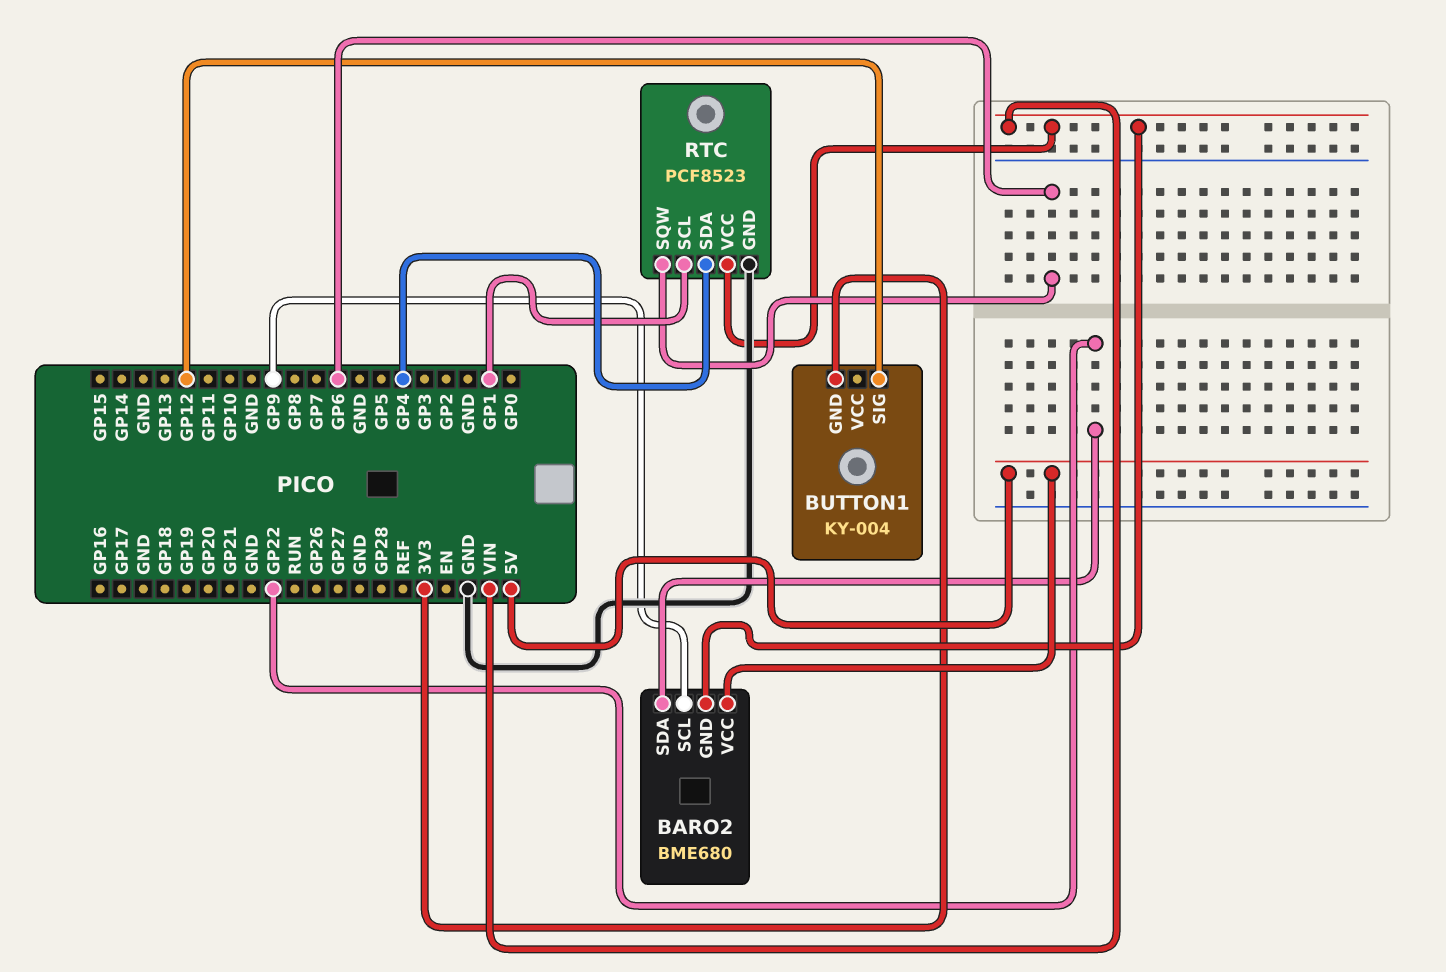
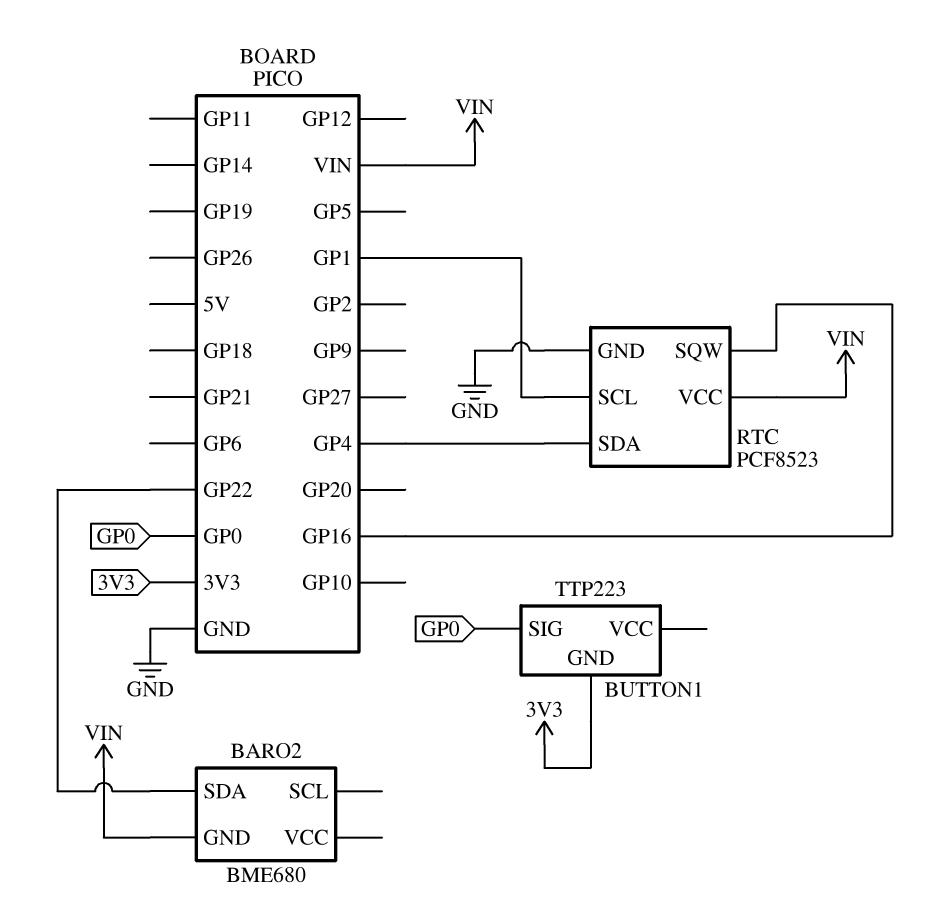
BARO2 pin SCL: GP9 -> none
BARO2 pin VCC: 5V -> none
BUTTON1: KY-004 -> TTP223
BUTTON1 pin SIG: GP12 -> GP0
RTC pin SQW: GP6 -> GP16

